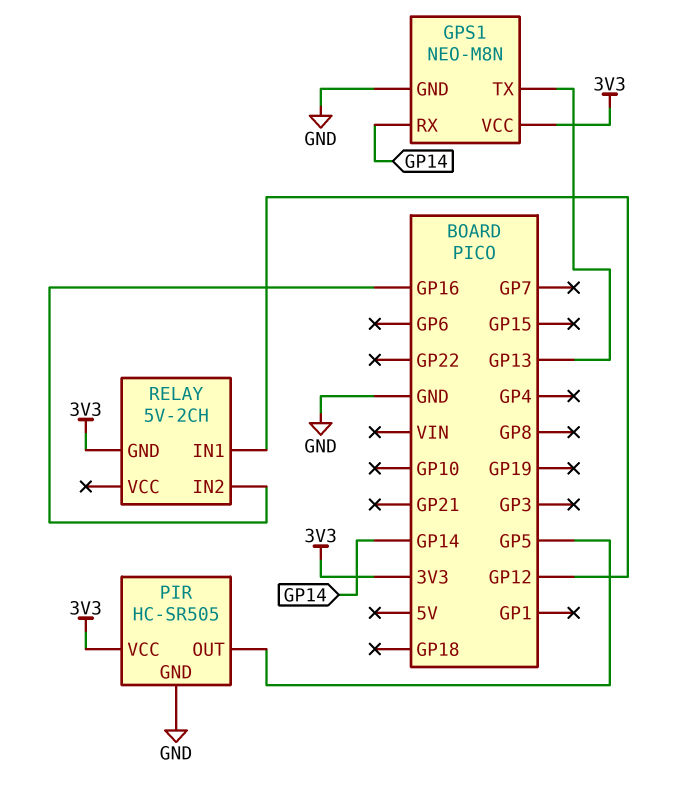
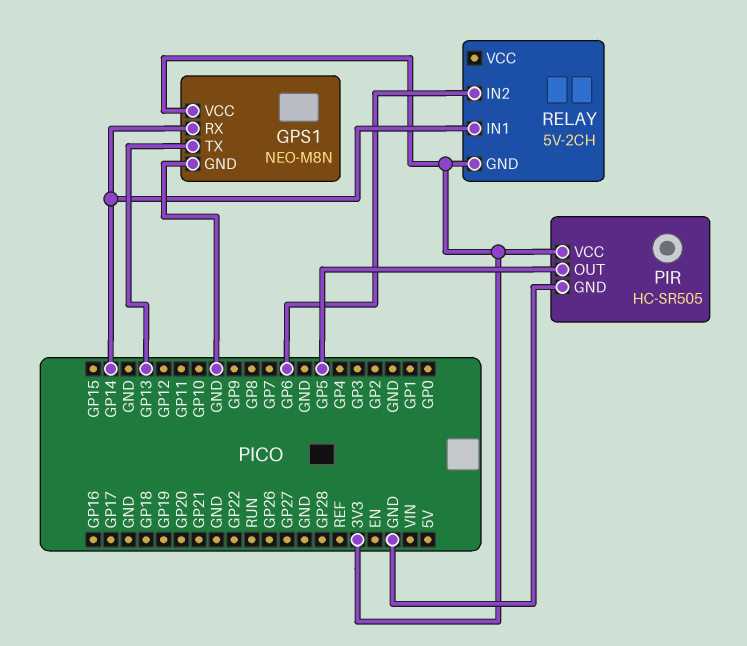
RELAY pin IN1: GP12 -> GP14
RELAY pin IN2: GP16 -> GP6

